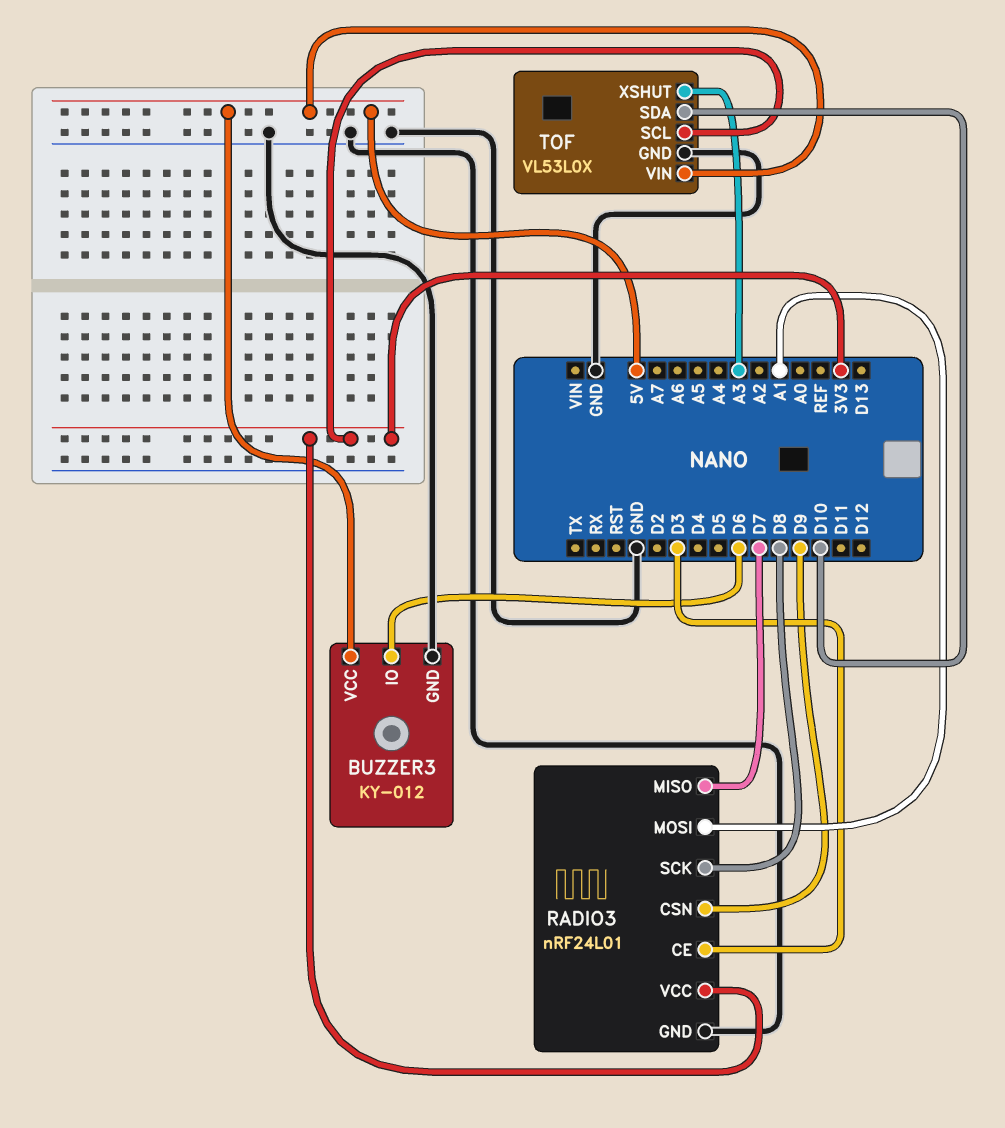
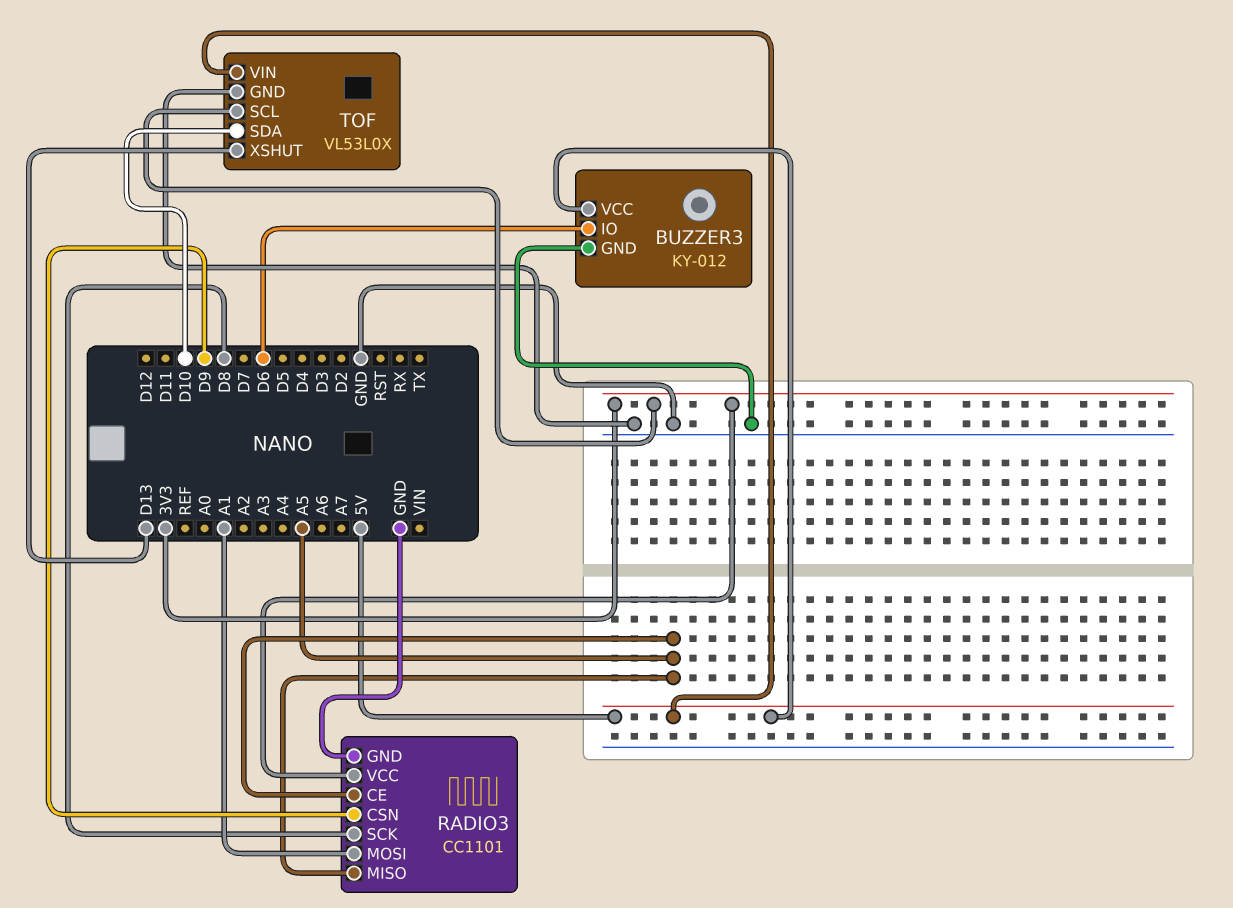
RADIO3: nRF24L01 -> CC1101
RADIO3 pin CE: D3 -> A5
RADIO3 pin MISO: D7 -> A5
TOF pin XSHUT: A3 -> D13

